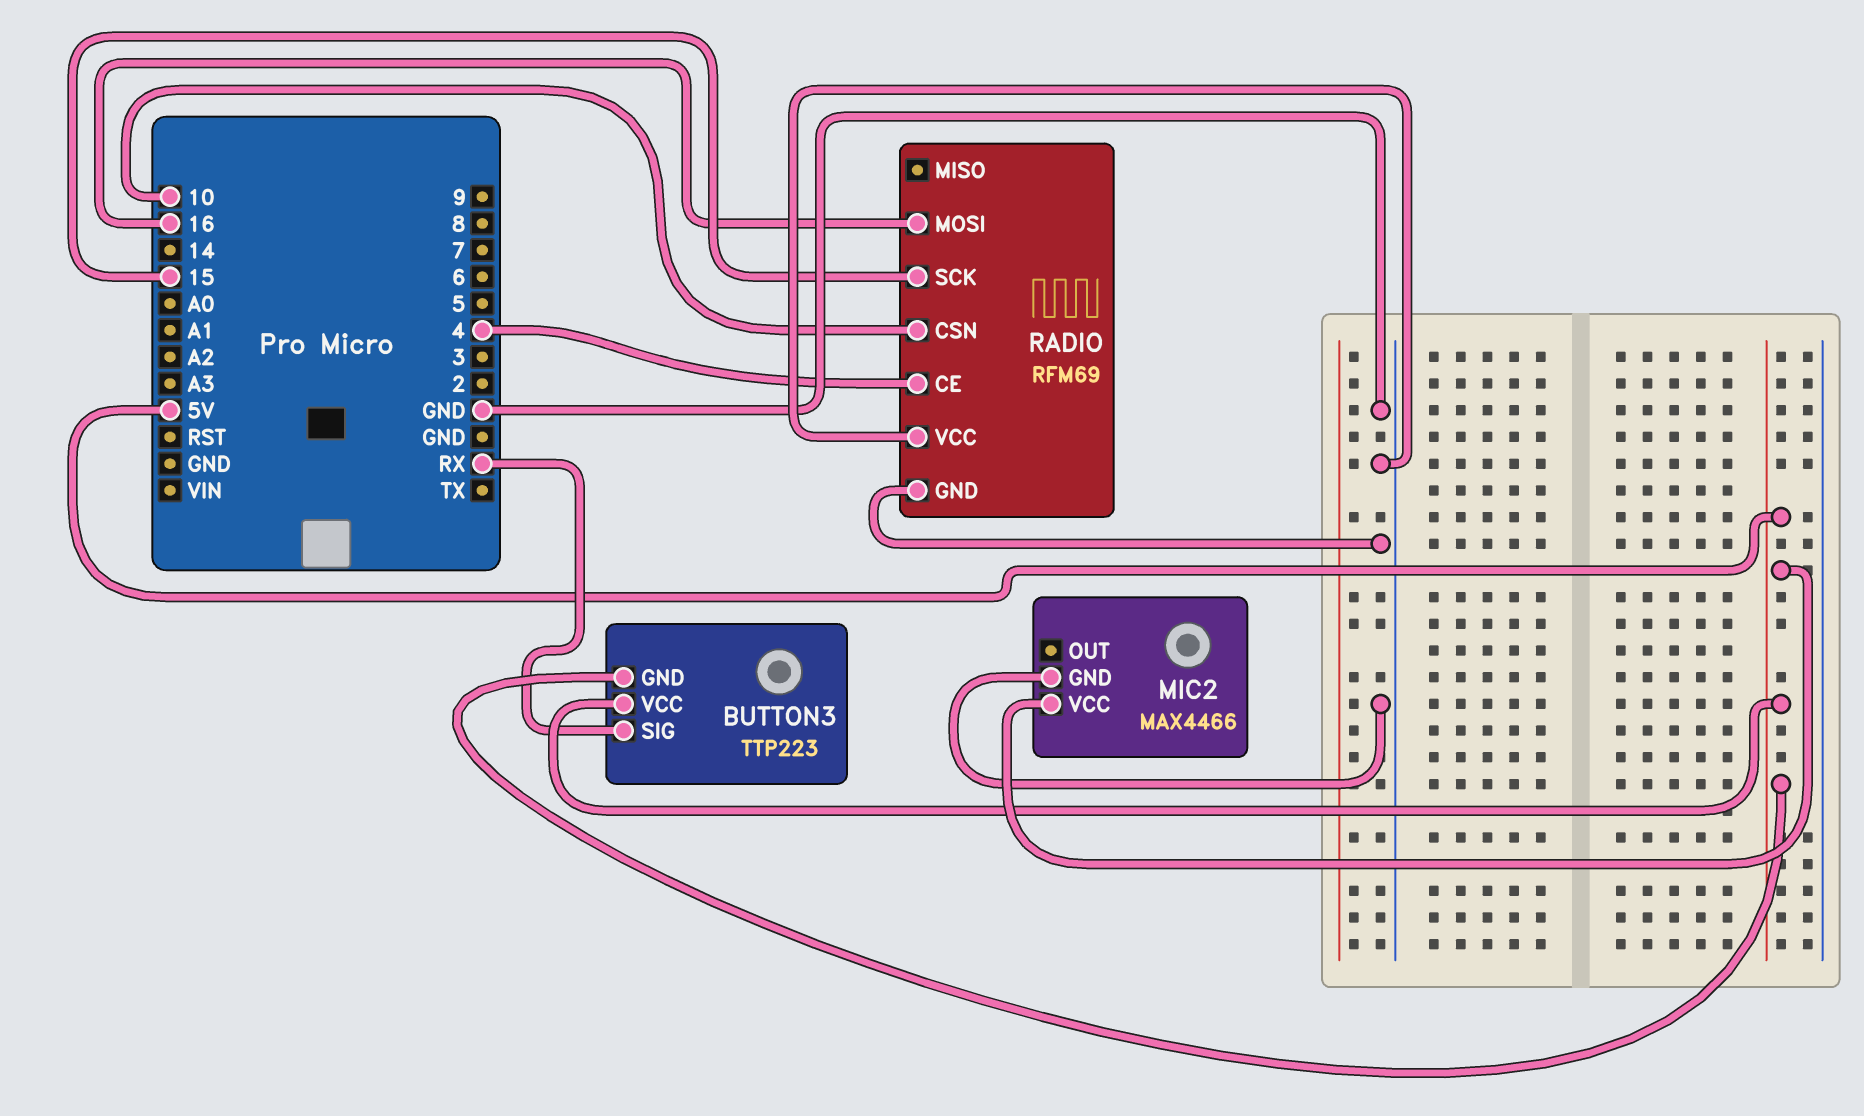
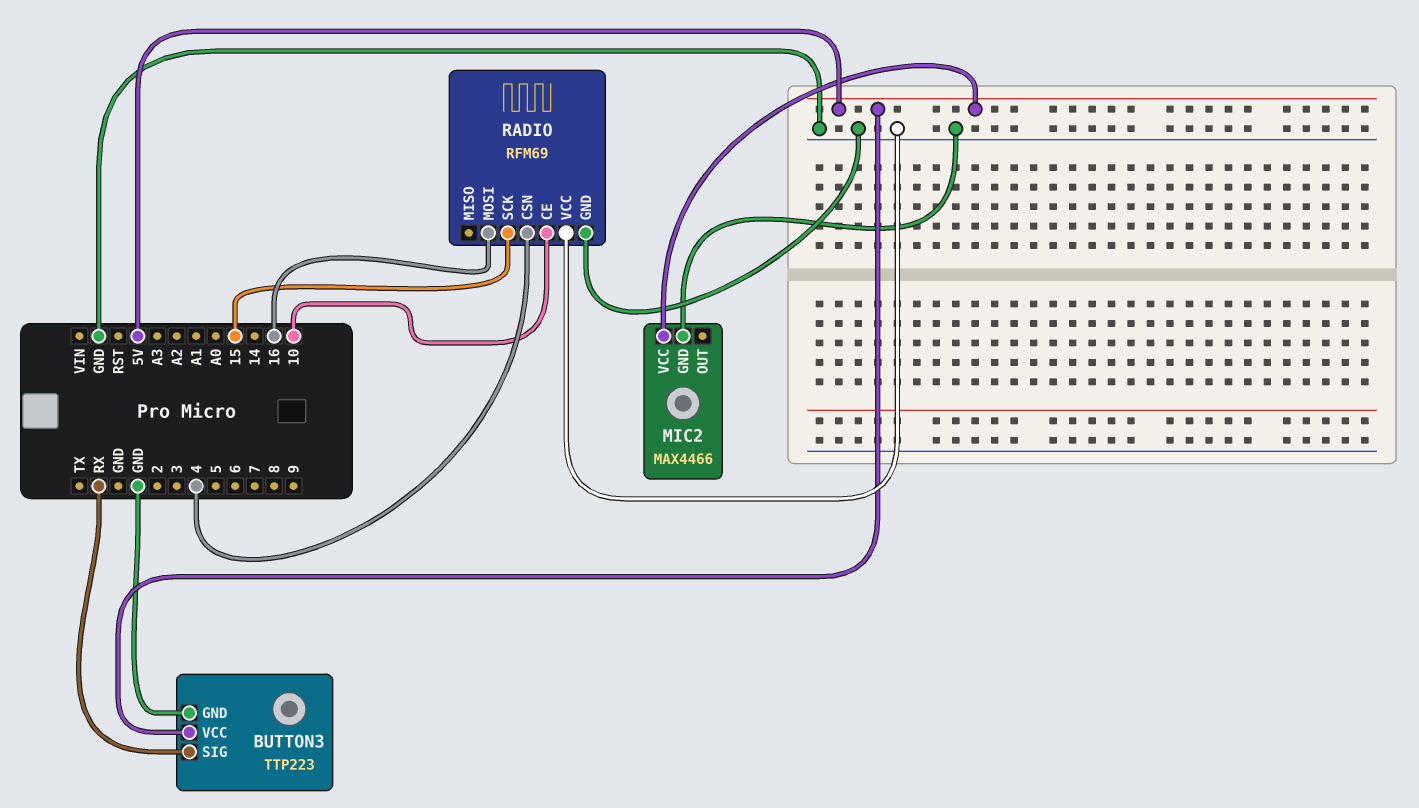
BUTTON3 pin GND: 5V -> GND
RADIO pin CE: 4 -> 10
RADIO pin CSN: 10 -> 4

